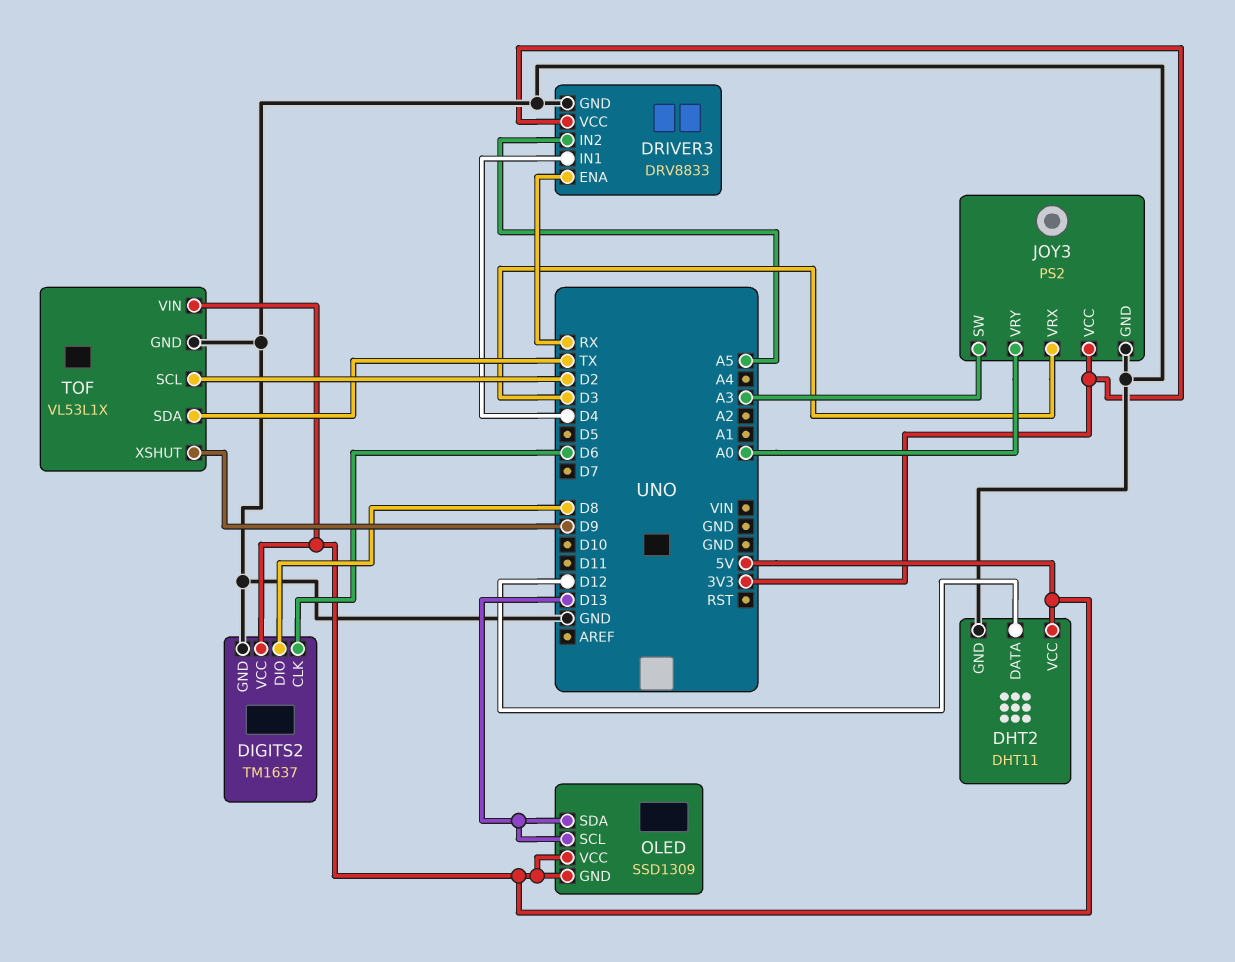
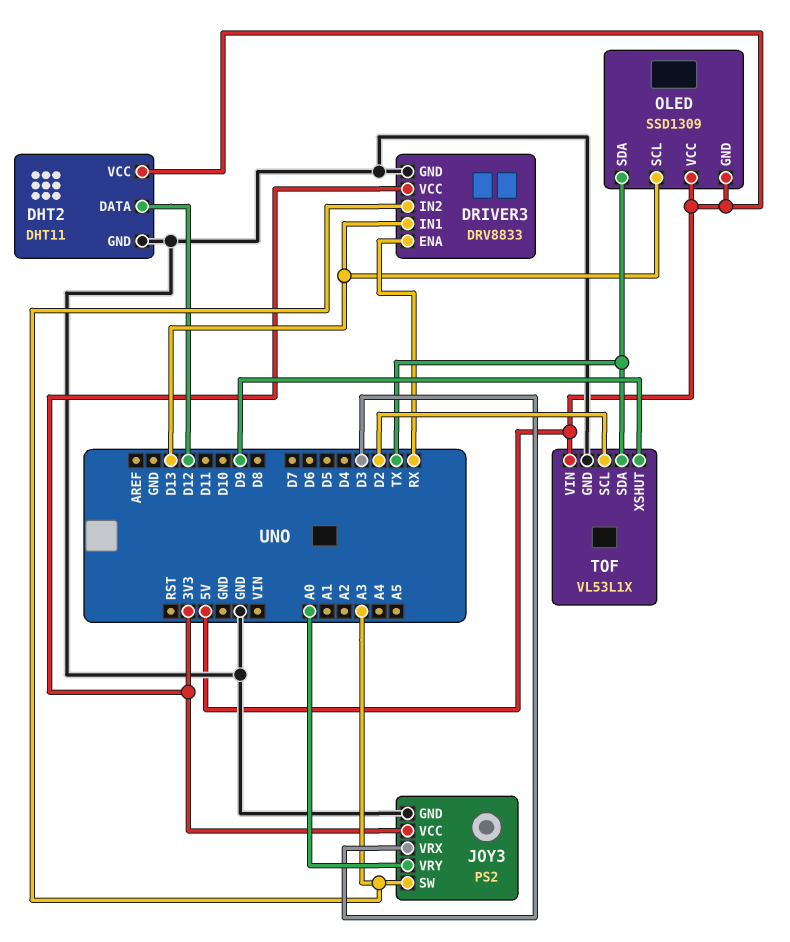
DIGITS2: TM1637 -> none
DIGITS2 pin CLK: D6 -> none
DIGITS2 pin DIO: D8 -> none
DIGITS2 pin GND: GND -> none
DIGITS2 pin VCC: 5V -> none
DRIVER3 pin IN1: D4 -> D13
DRIVER3 pin IN2: A5 -> A3
OLED pin SDA: D13 -> TX

